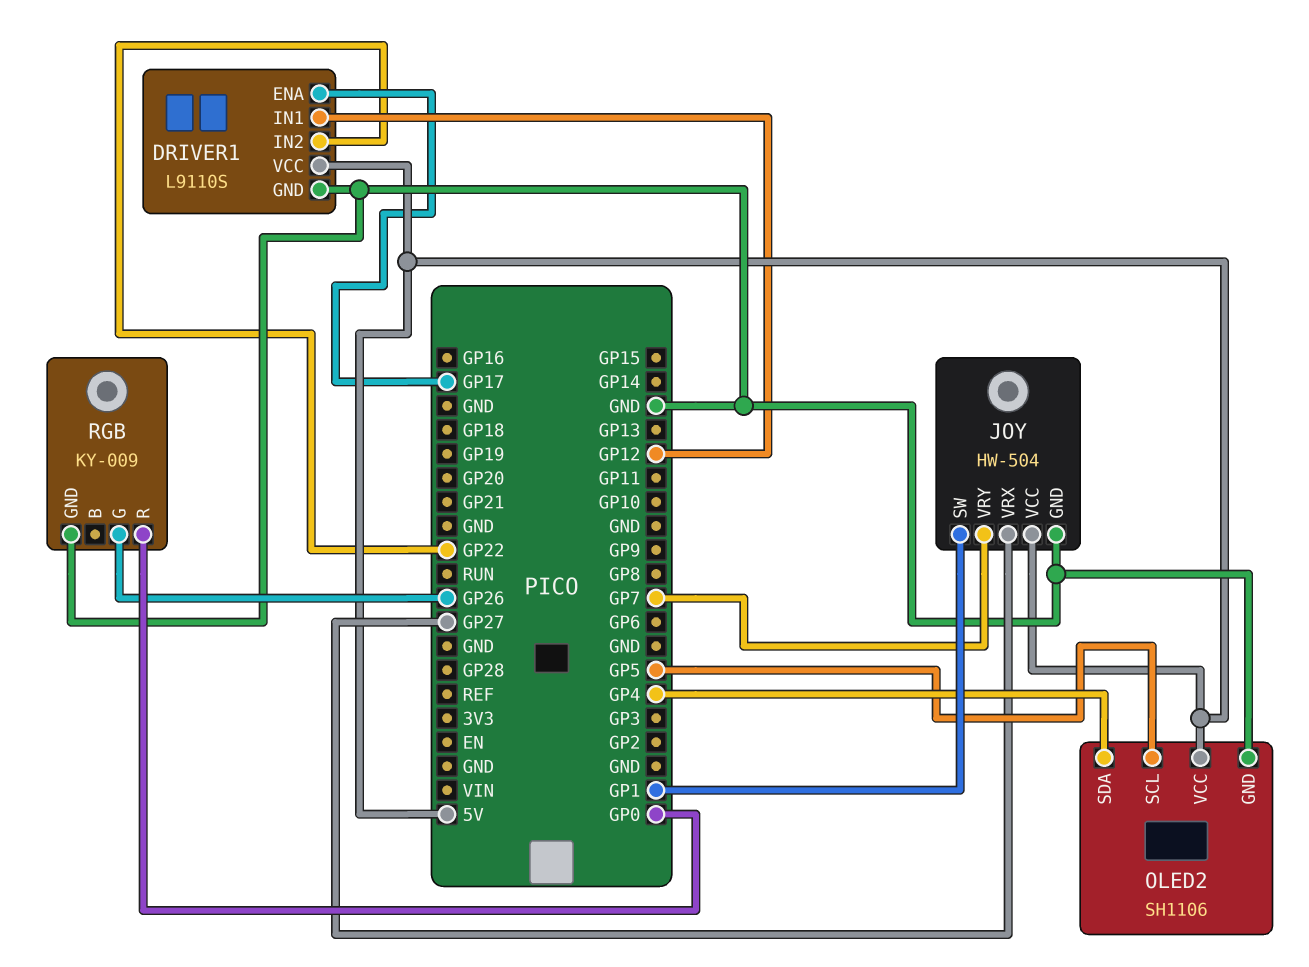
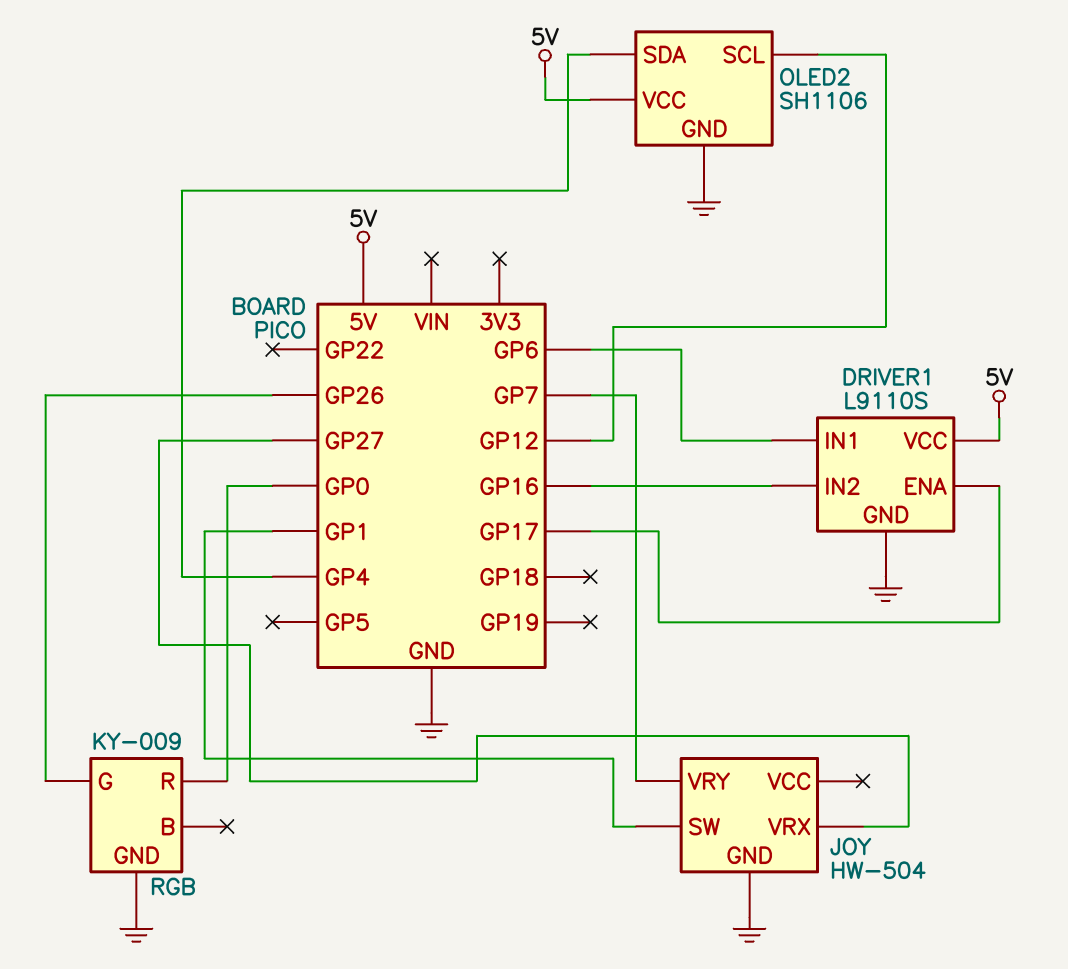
DRIVER1 pin IN1: GP12 -> GP6
DRIVER1 pin IN2: GP22 -> GP16
JOY pin VCC: 5V -> none
OLED2 pin SCL: GP5 -> GP12

